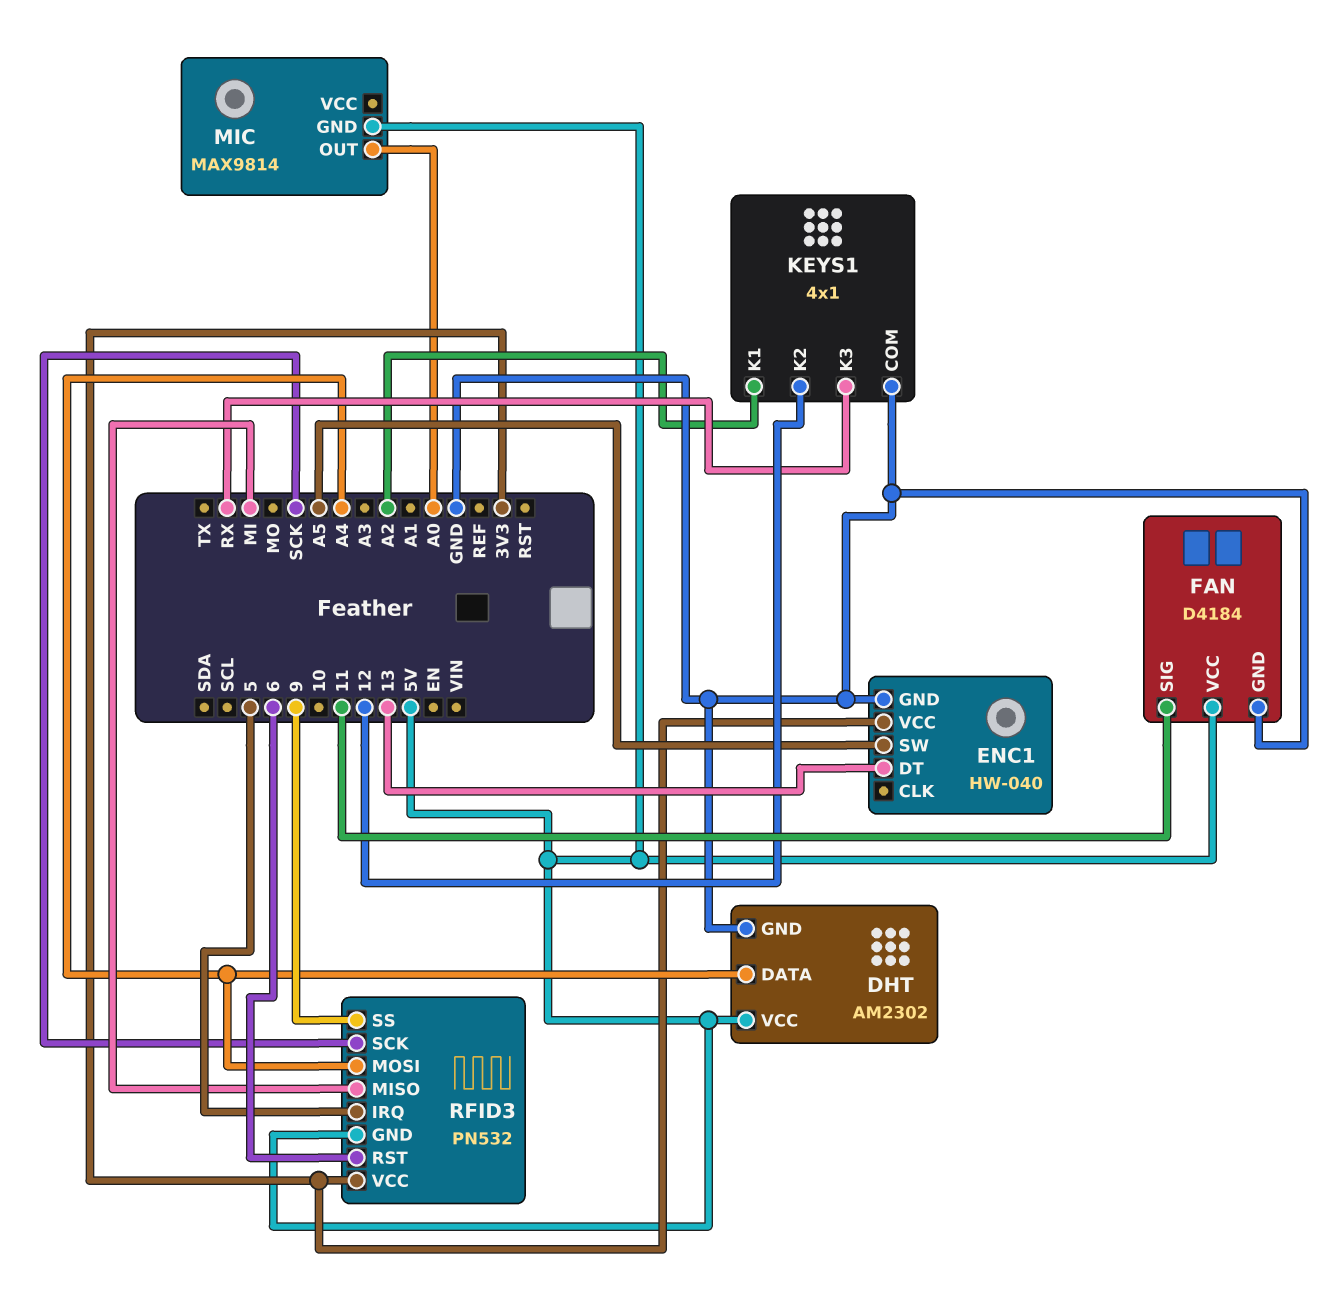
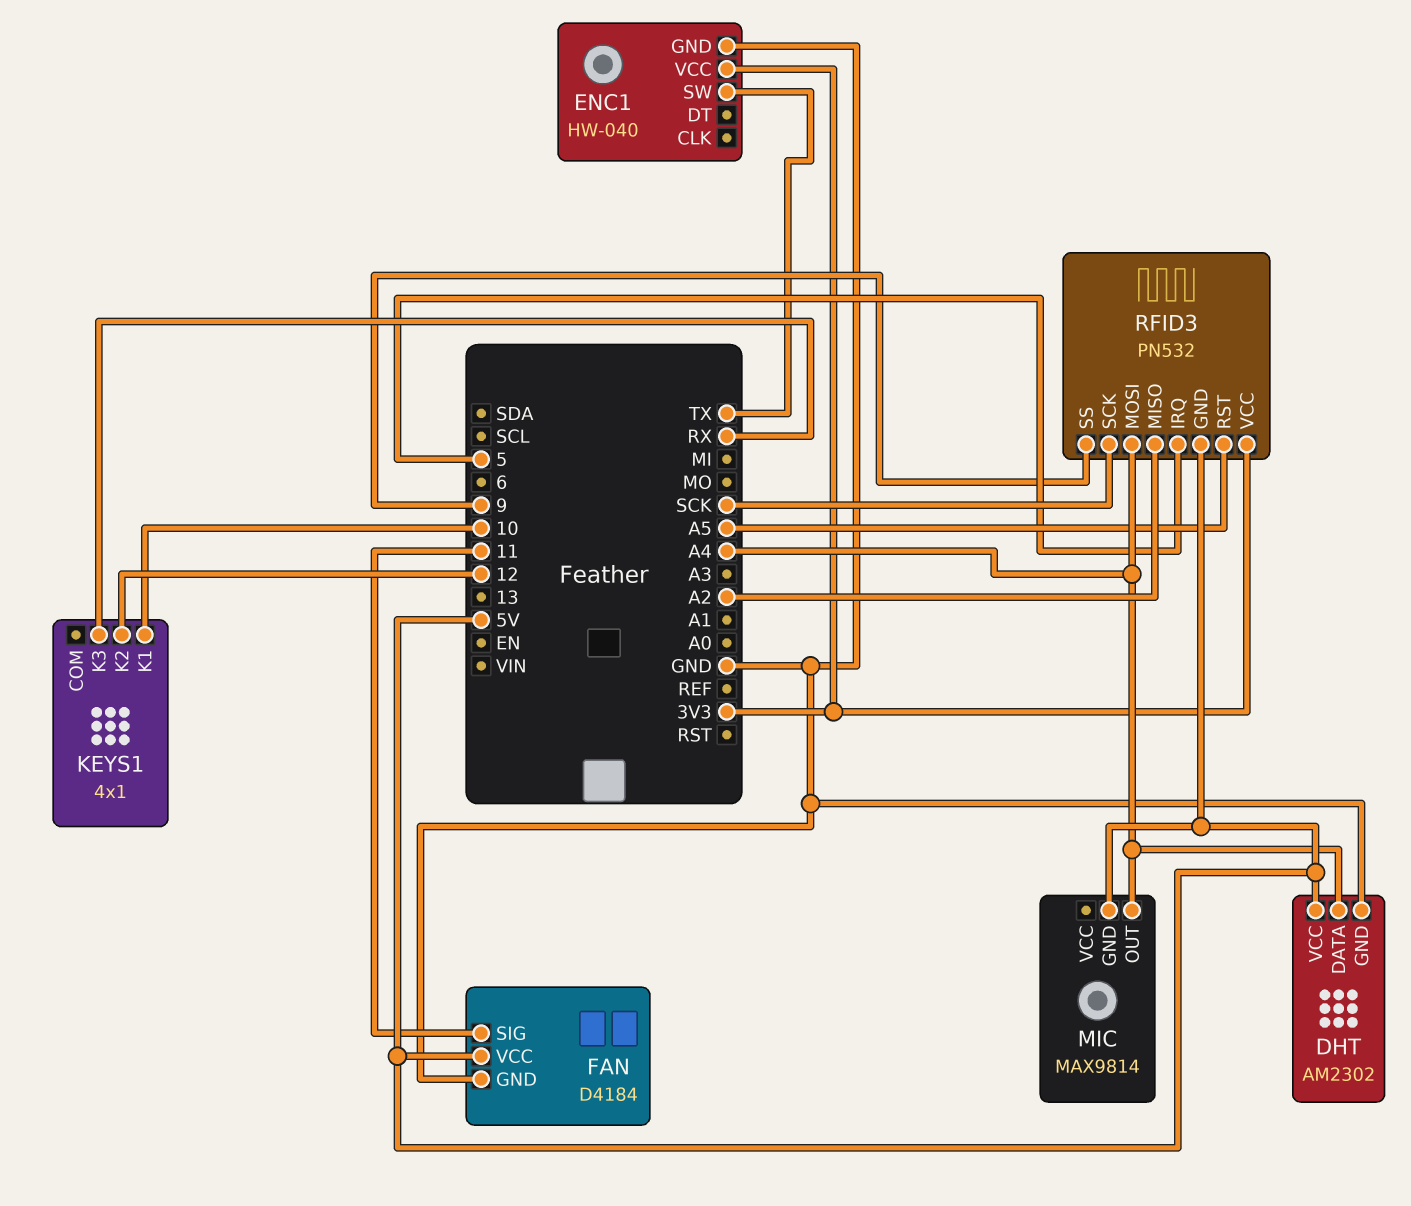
ENC1 pin DT: 13 -> none
ENC1 pin SW: A5 -> TX
KEYS1 pin COM: GND -> none
KEYS1 pin K1: A2 -> 10
MIC pin OUT: A0 -> A4
RFID3 pin MISO: MI -> A2
RFID3 pin RST: 6 -> A5

